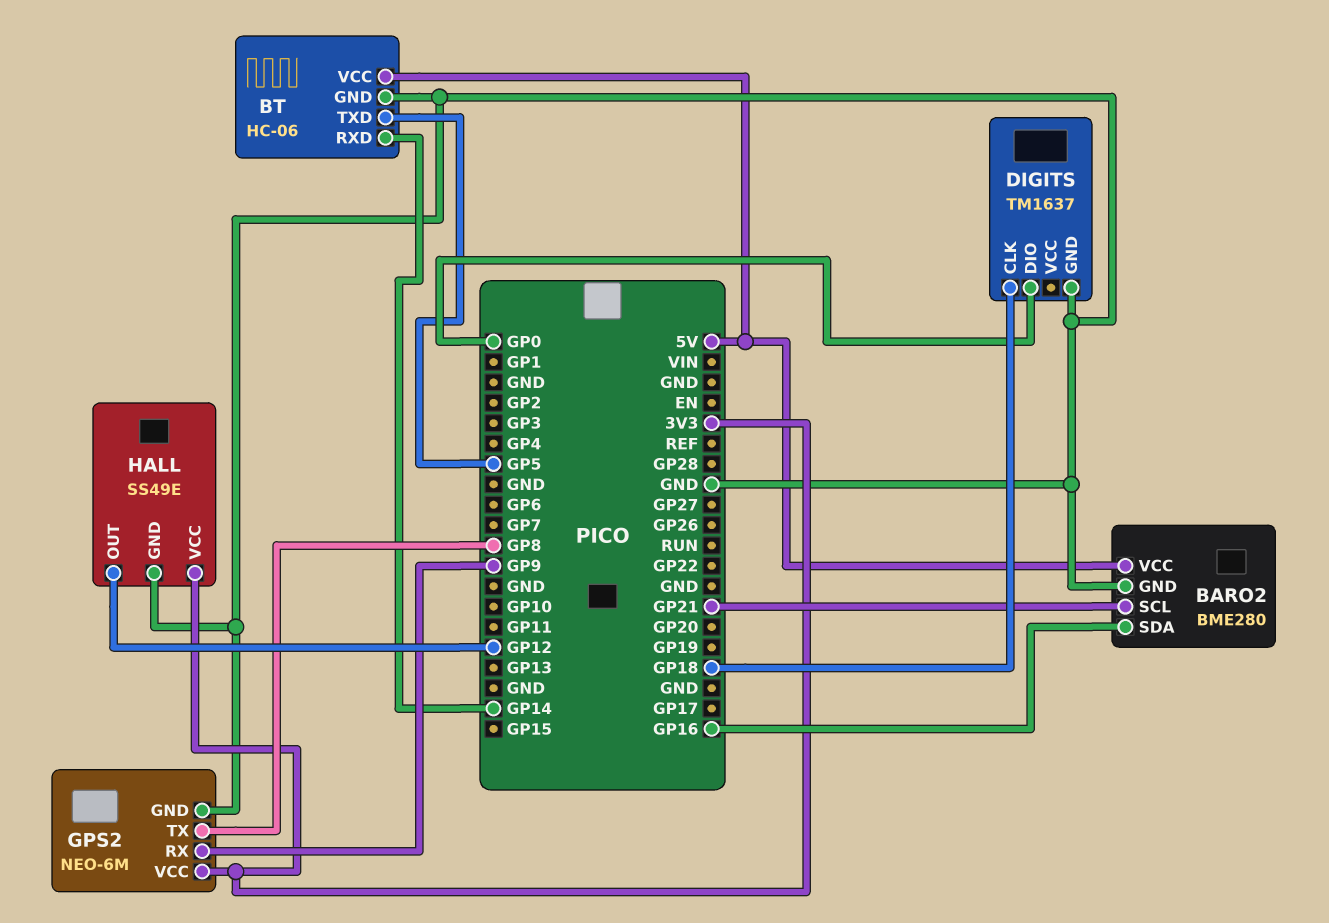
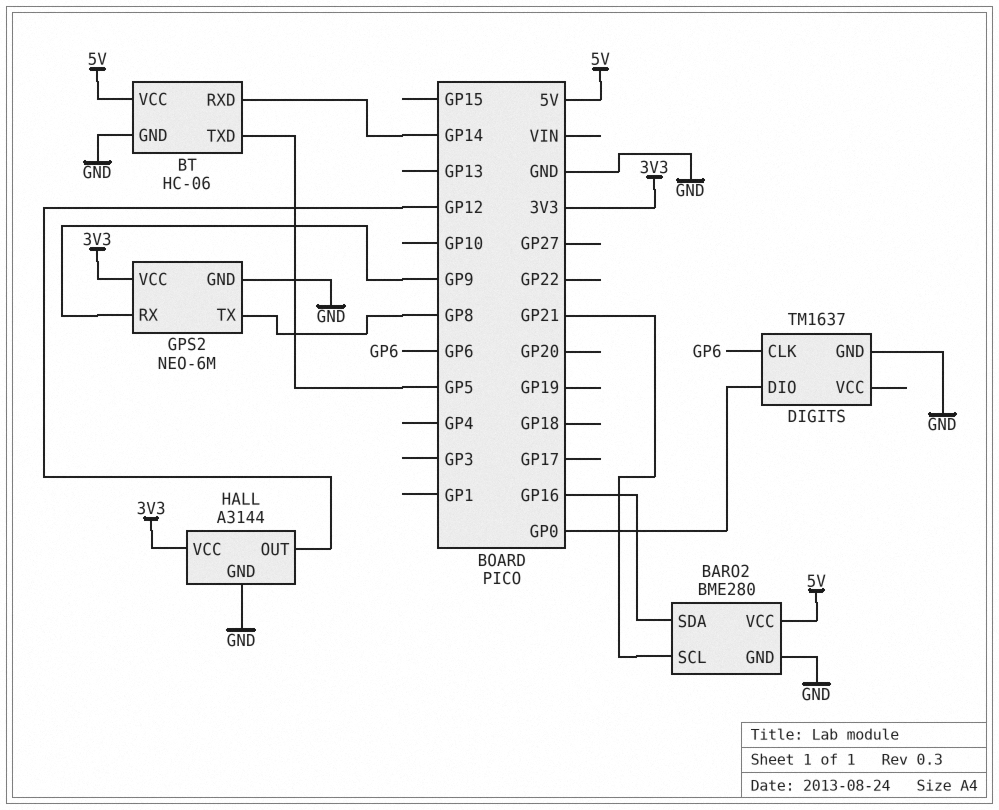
DIGITS pin CLK: GP18 -> GP6
HALL: SS49E -> A3144

